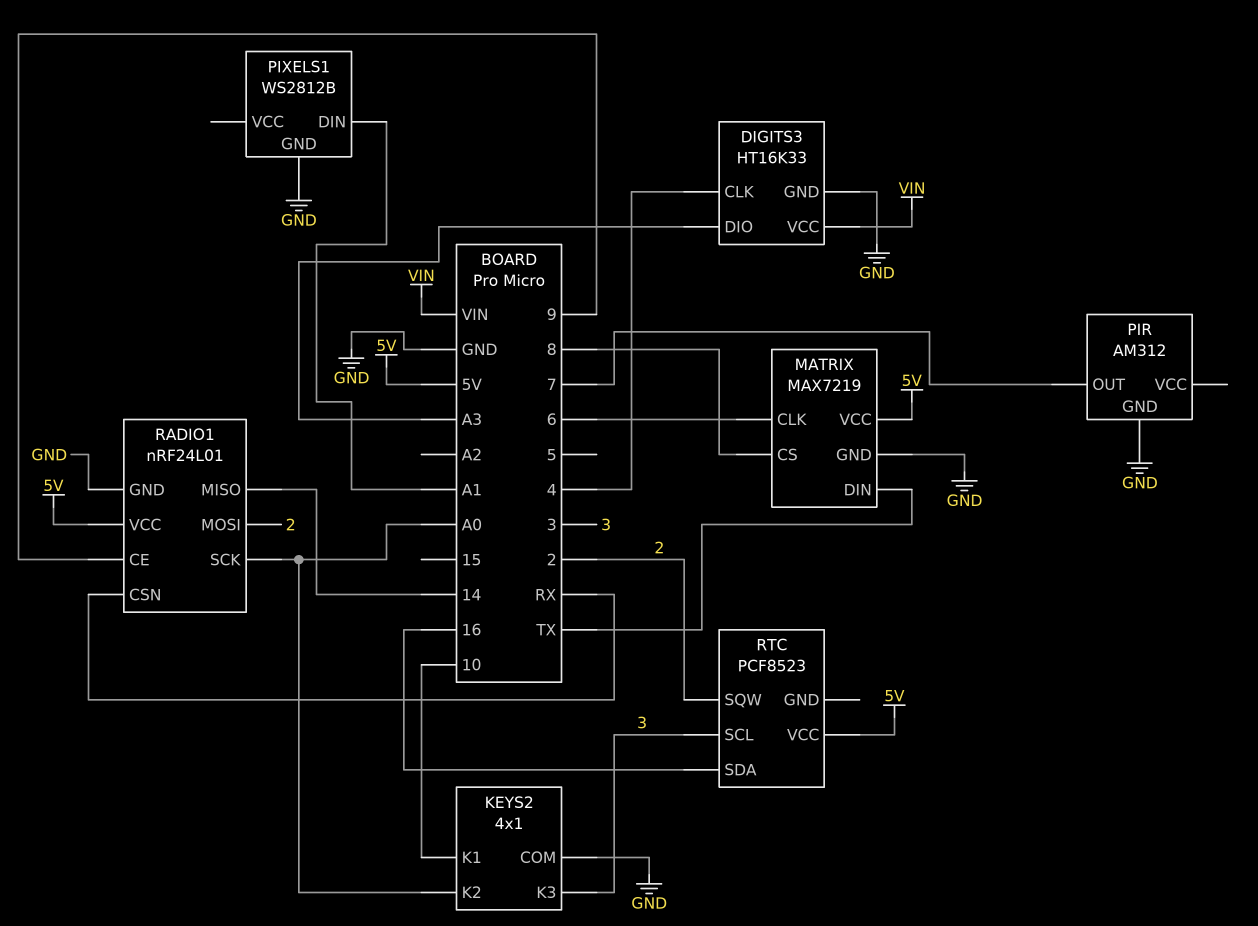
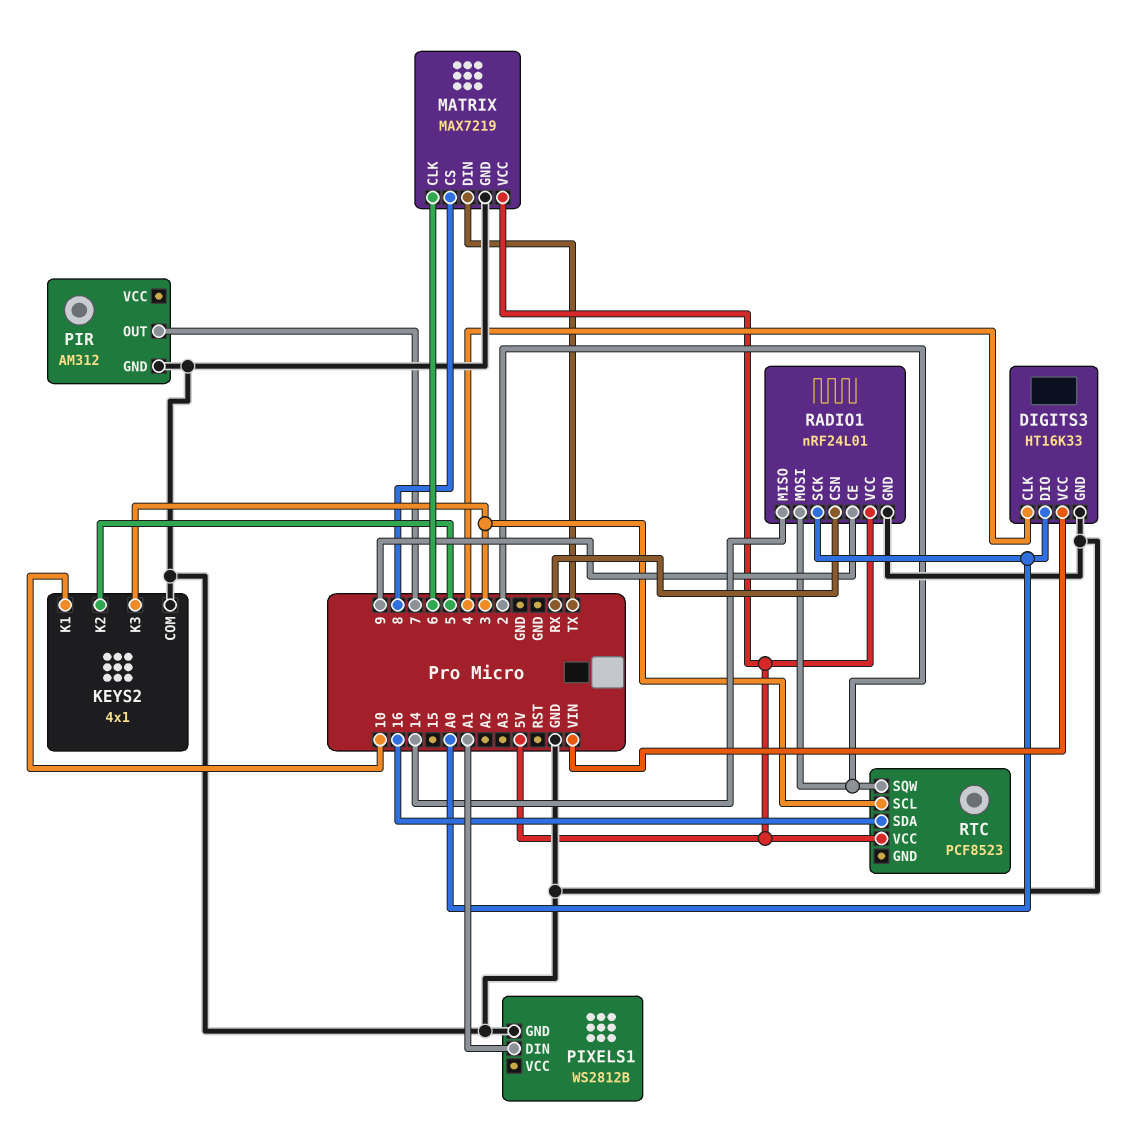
DIGITS3 pin DIO: A3 -> A0
KEYS2 pin K2: A0 -> 5

